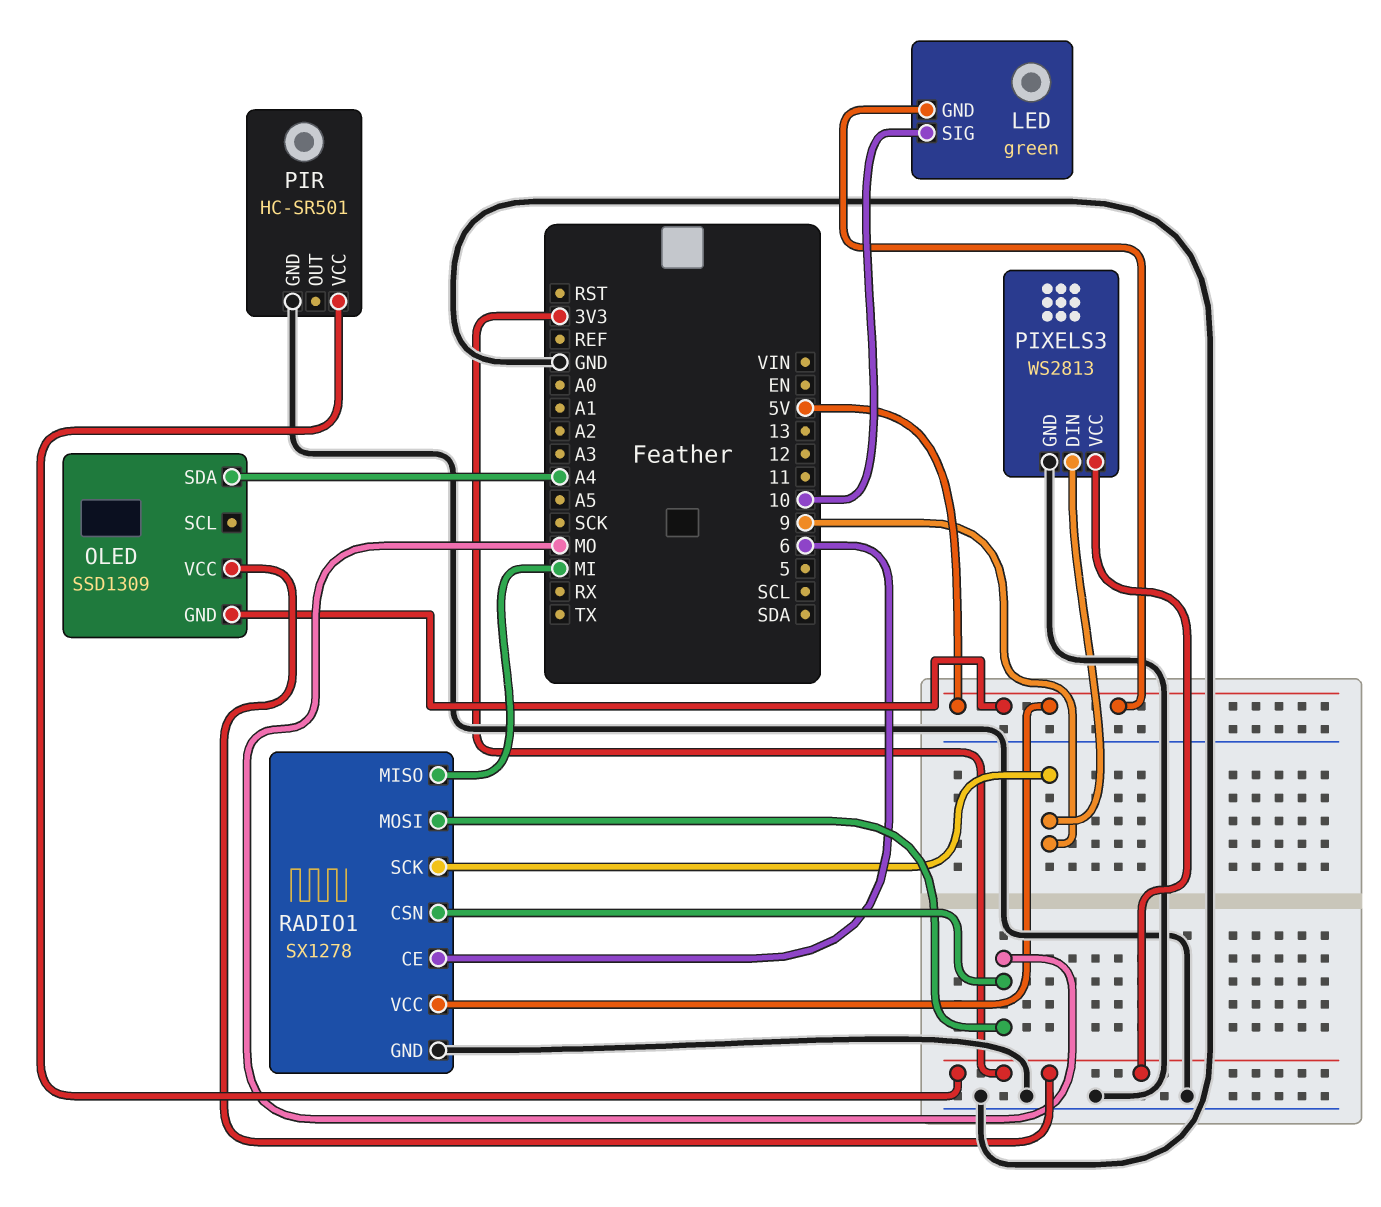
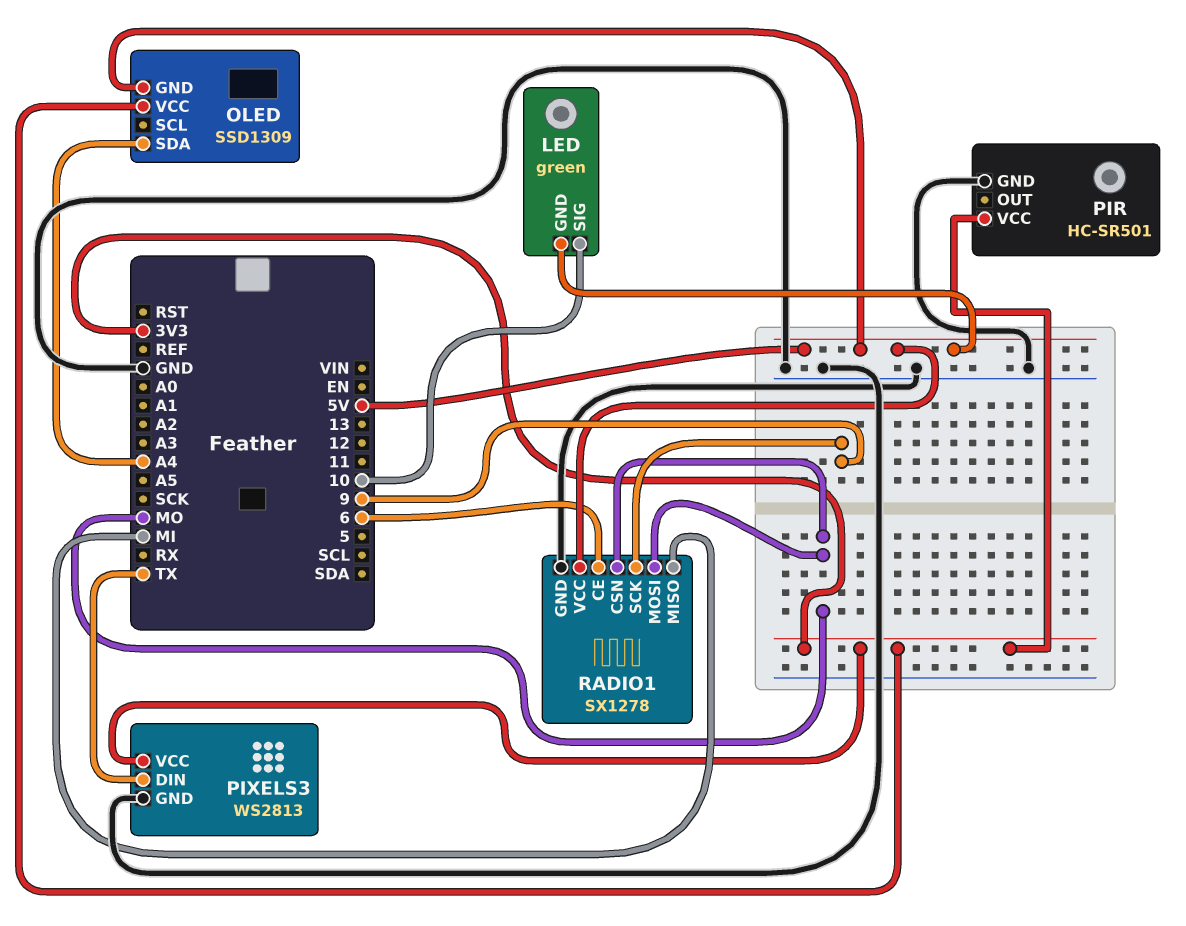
PIXELS3 pin DIN: 9 -> TX

